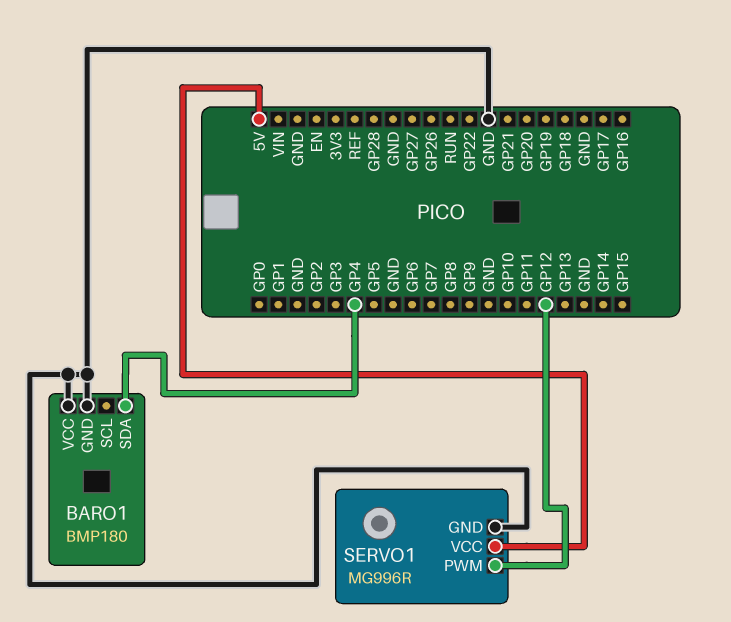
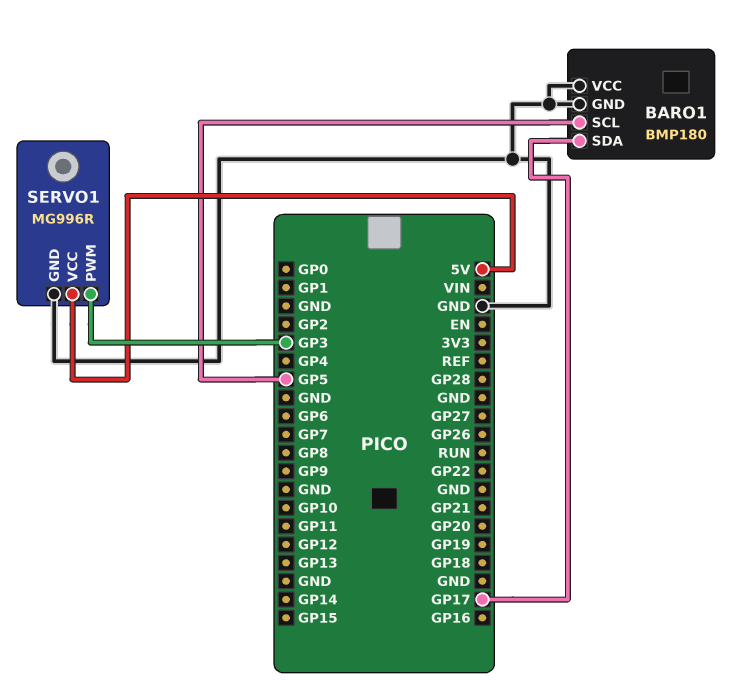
BARO1 pin SCL: none -> GP5
BARO1 pin SDA: GP4 -> GP17
SERVO1 pin PWM: GP12 -> GP3

